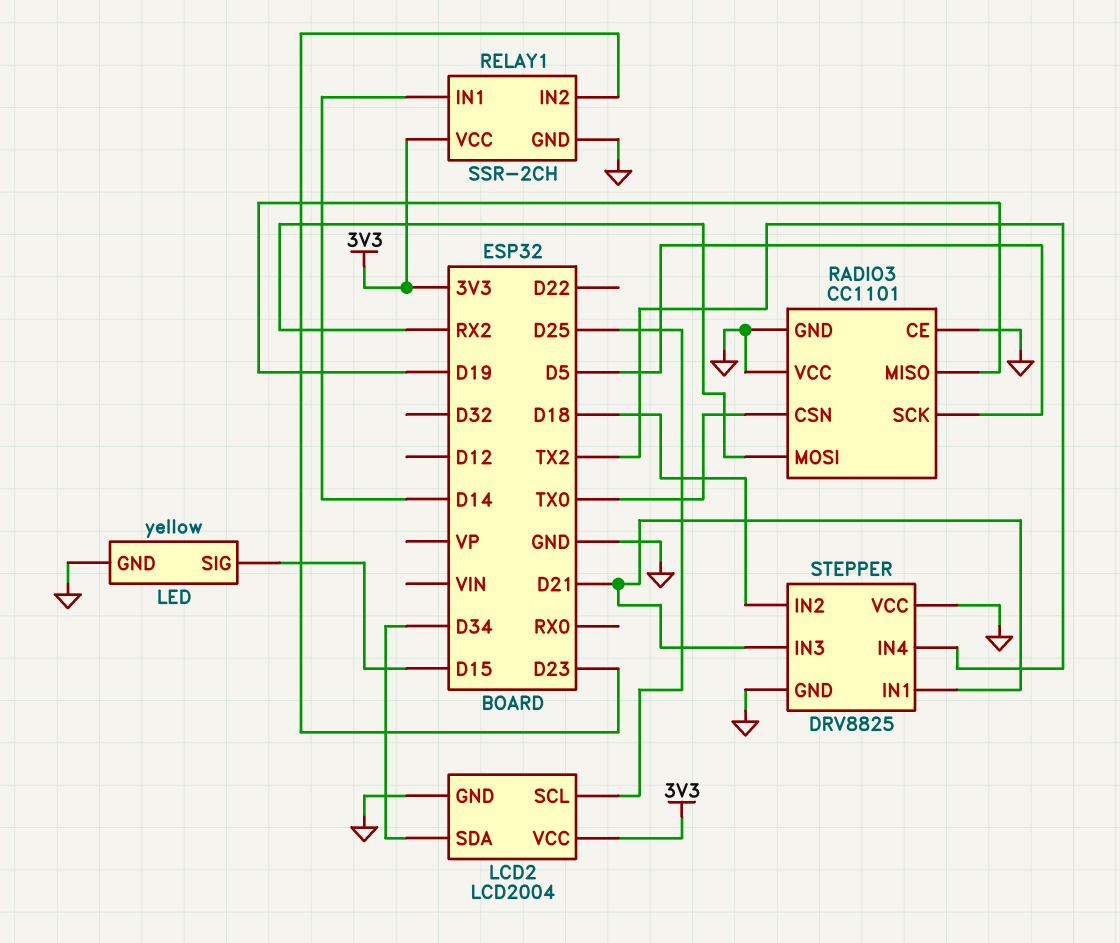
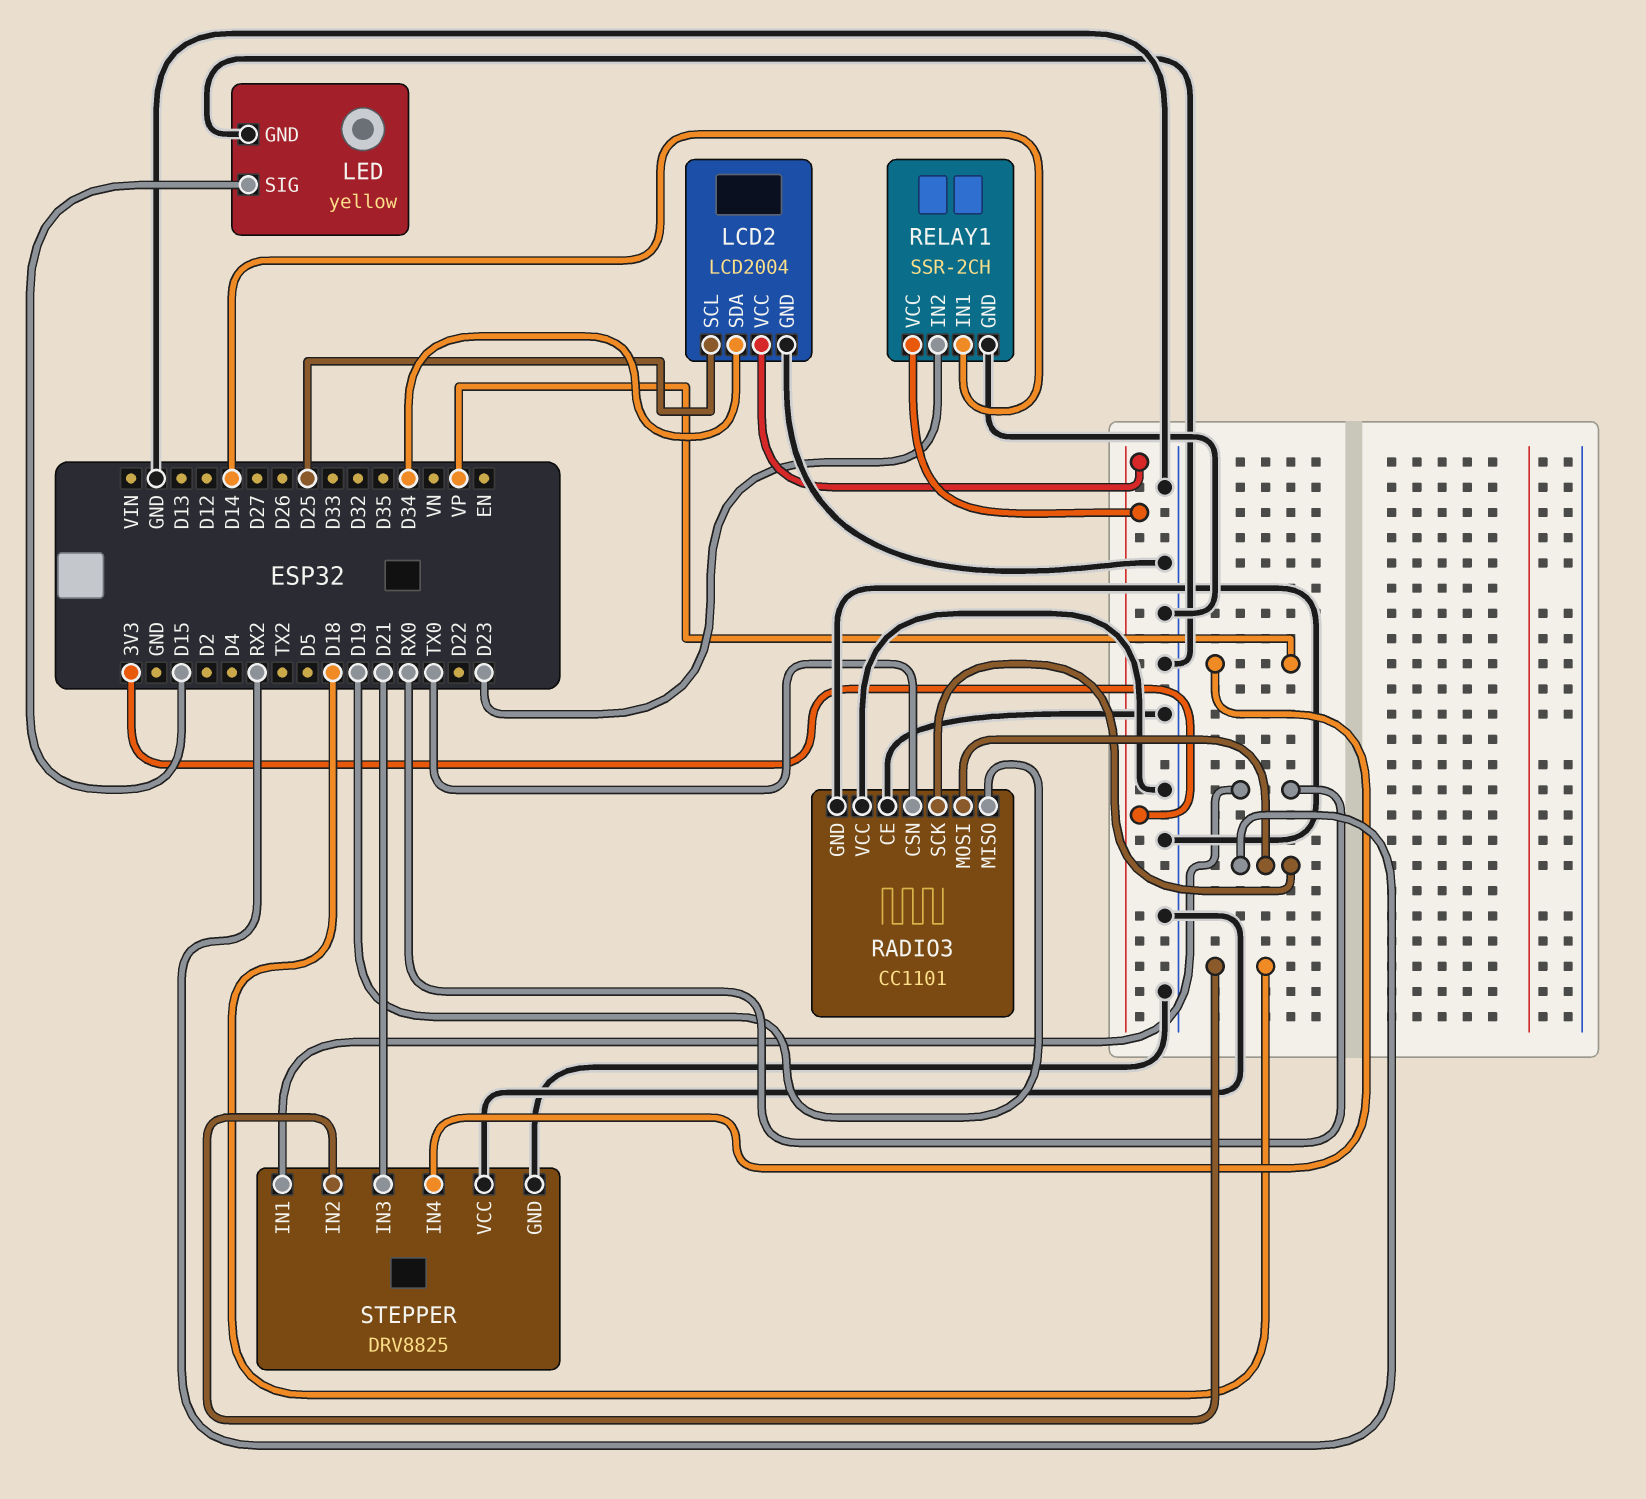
RADIO3 pin SCK: D5 -> RX2
STEPPER pin IN1: D21 -> RX0
STEPPER pin IN4: TX2 -> VP

